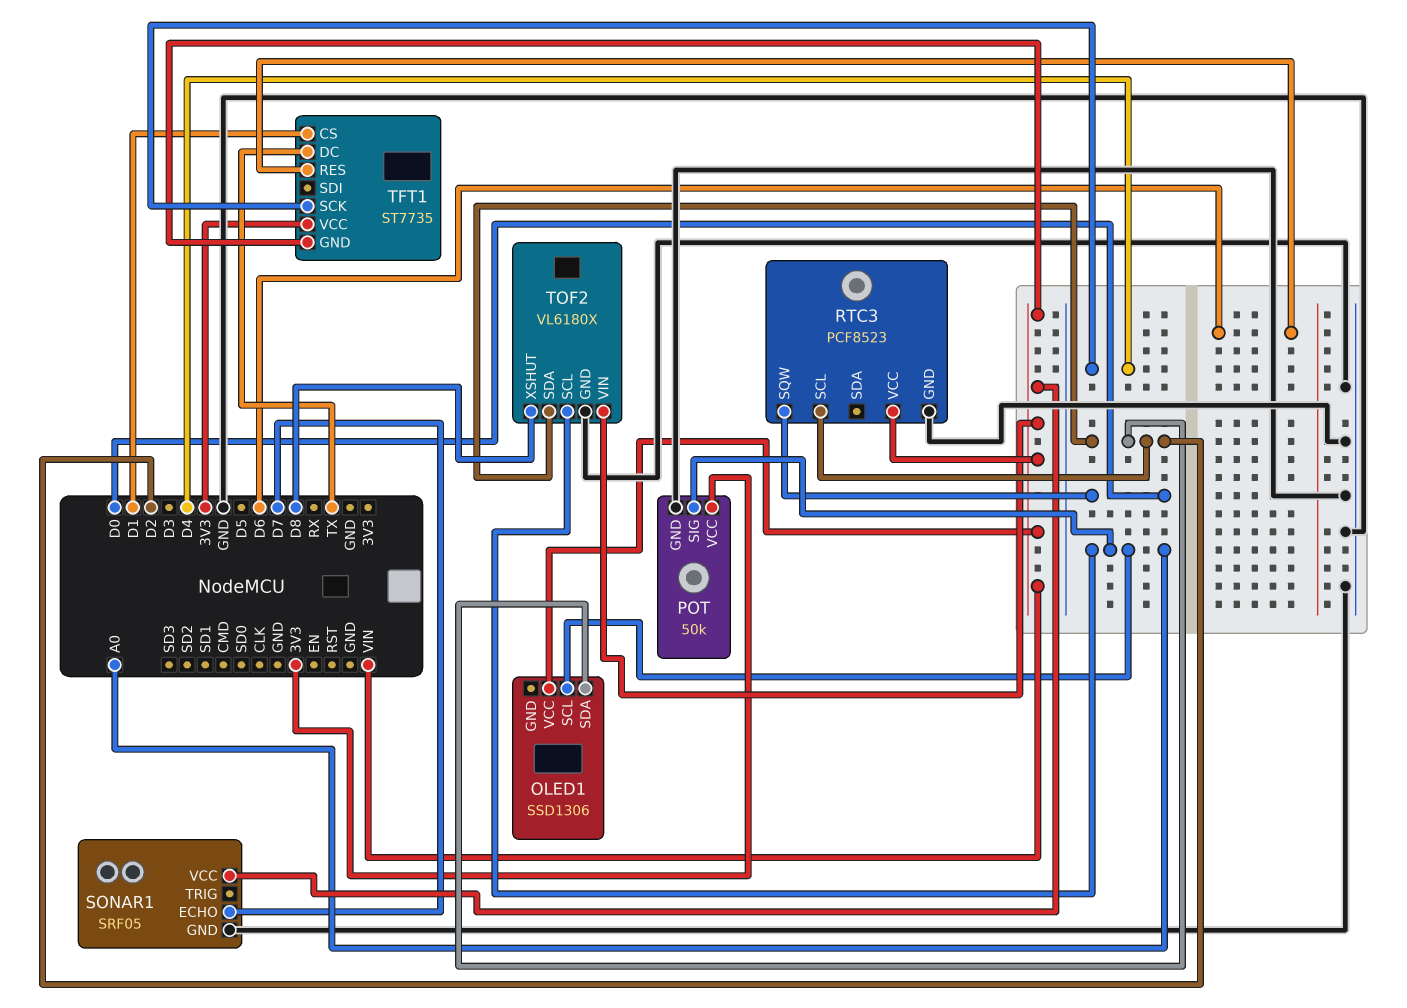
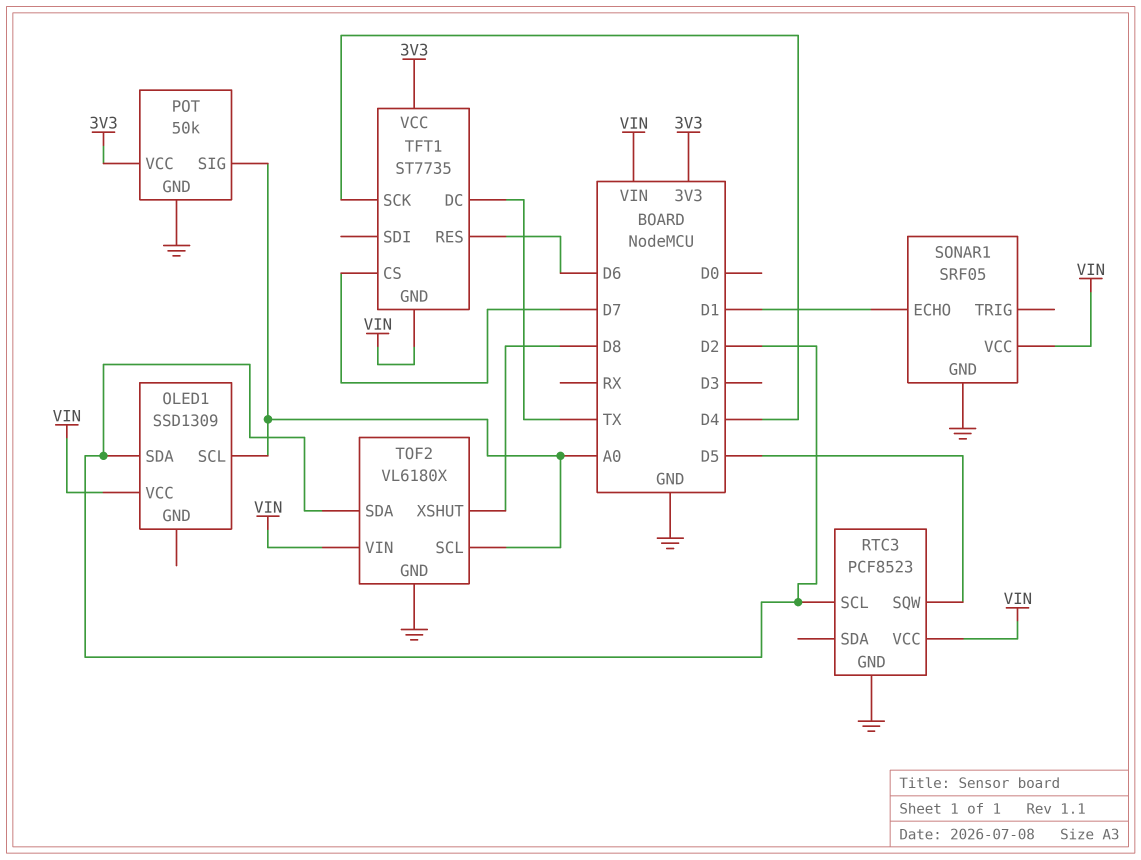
OLED1: SSD1306 -> SSD1309
RTC3 pin SQW: D0 -> D5
SONAR1 pin ECHO: D7 -> D1
TFT1 pin CS: D1 -> D7

